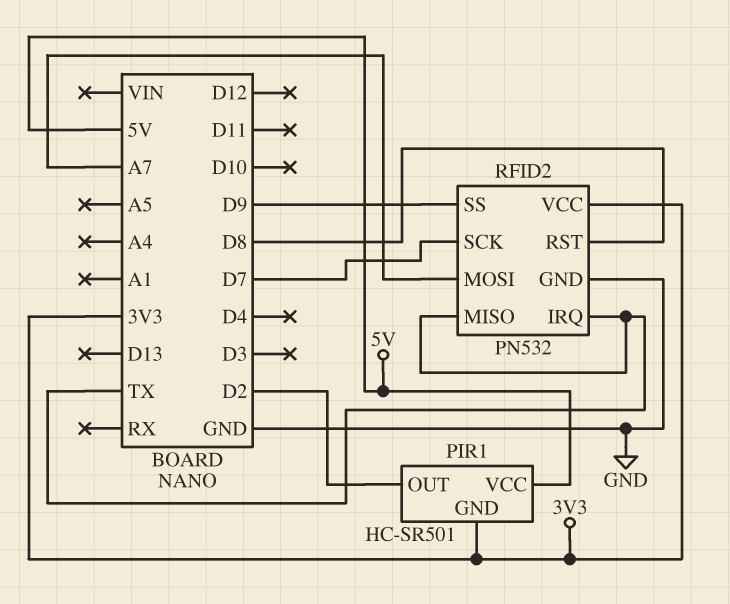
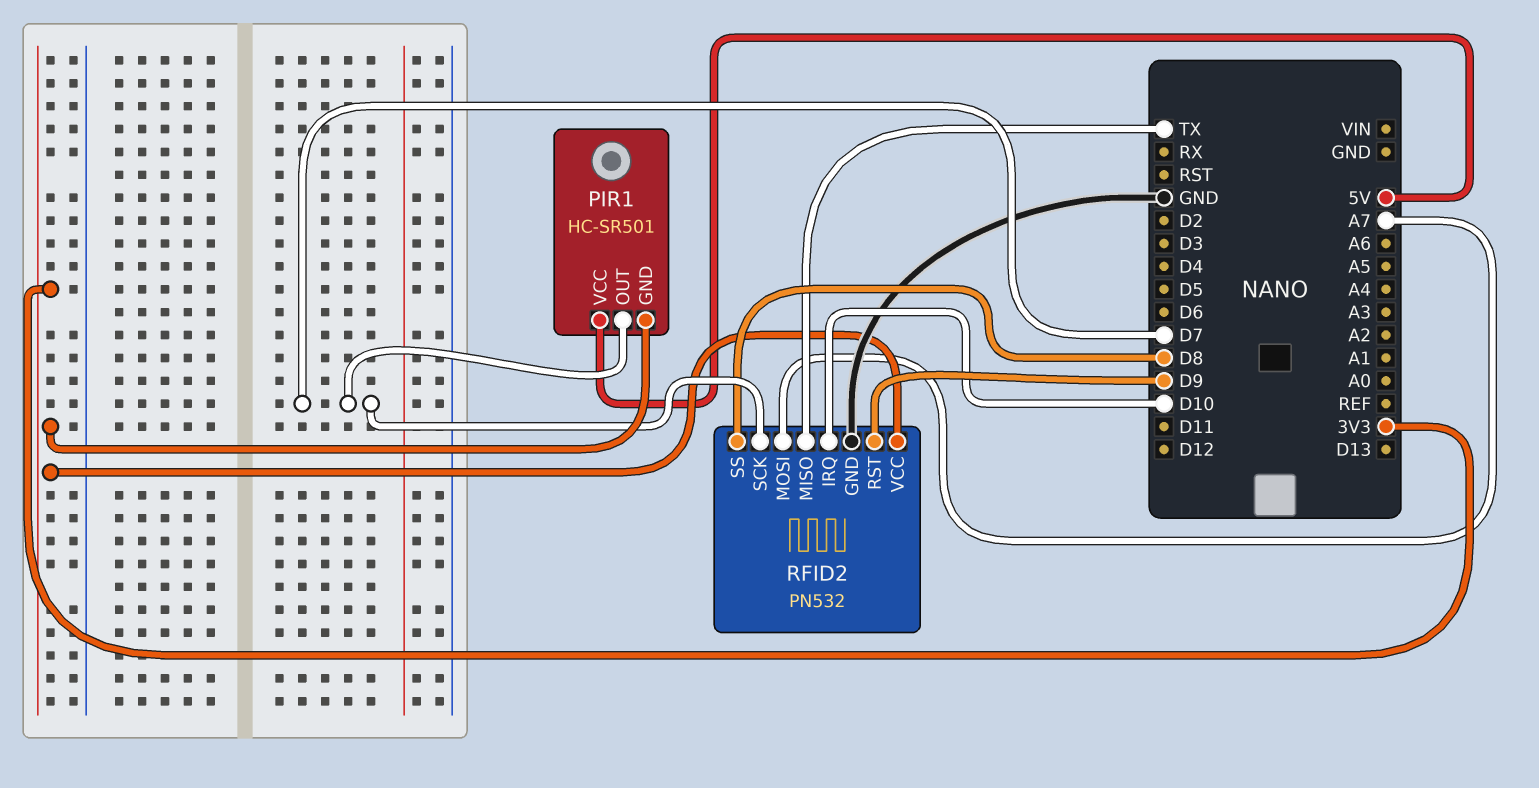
PIR1 pin OUT: D2 -> D7
RFID2 pin IRQ: TX -> D10
RFID2 pin RST: D8 -> D9
RFID2 pin SS: D9 -> D8

